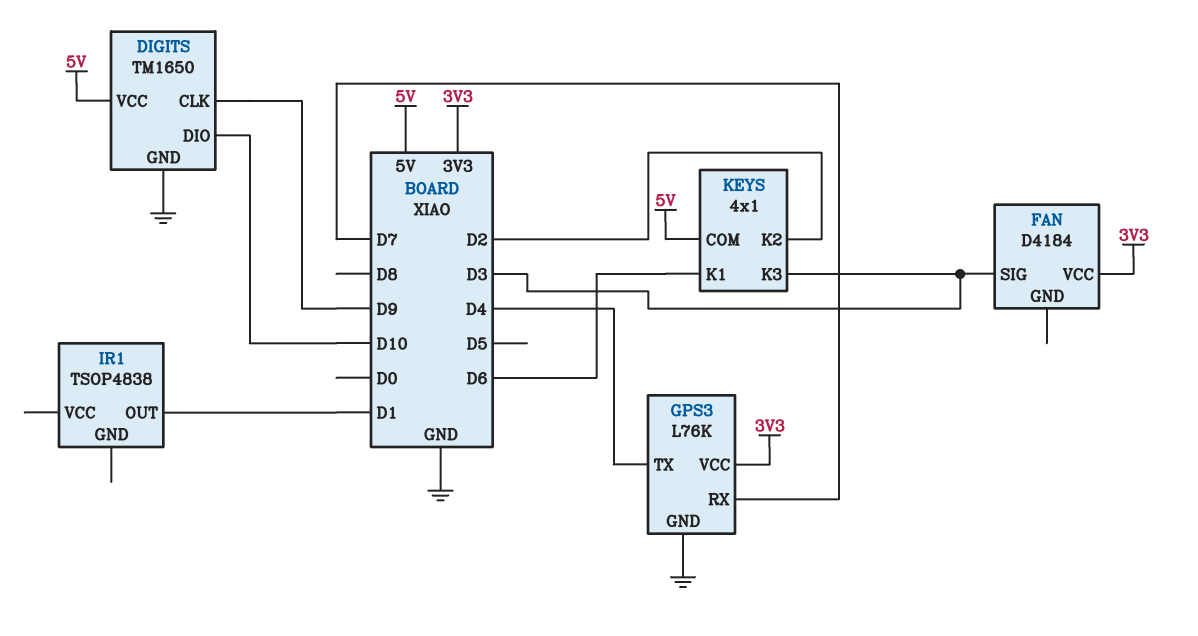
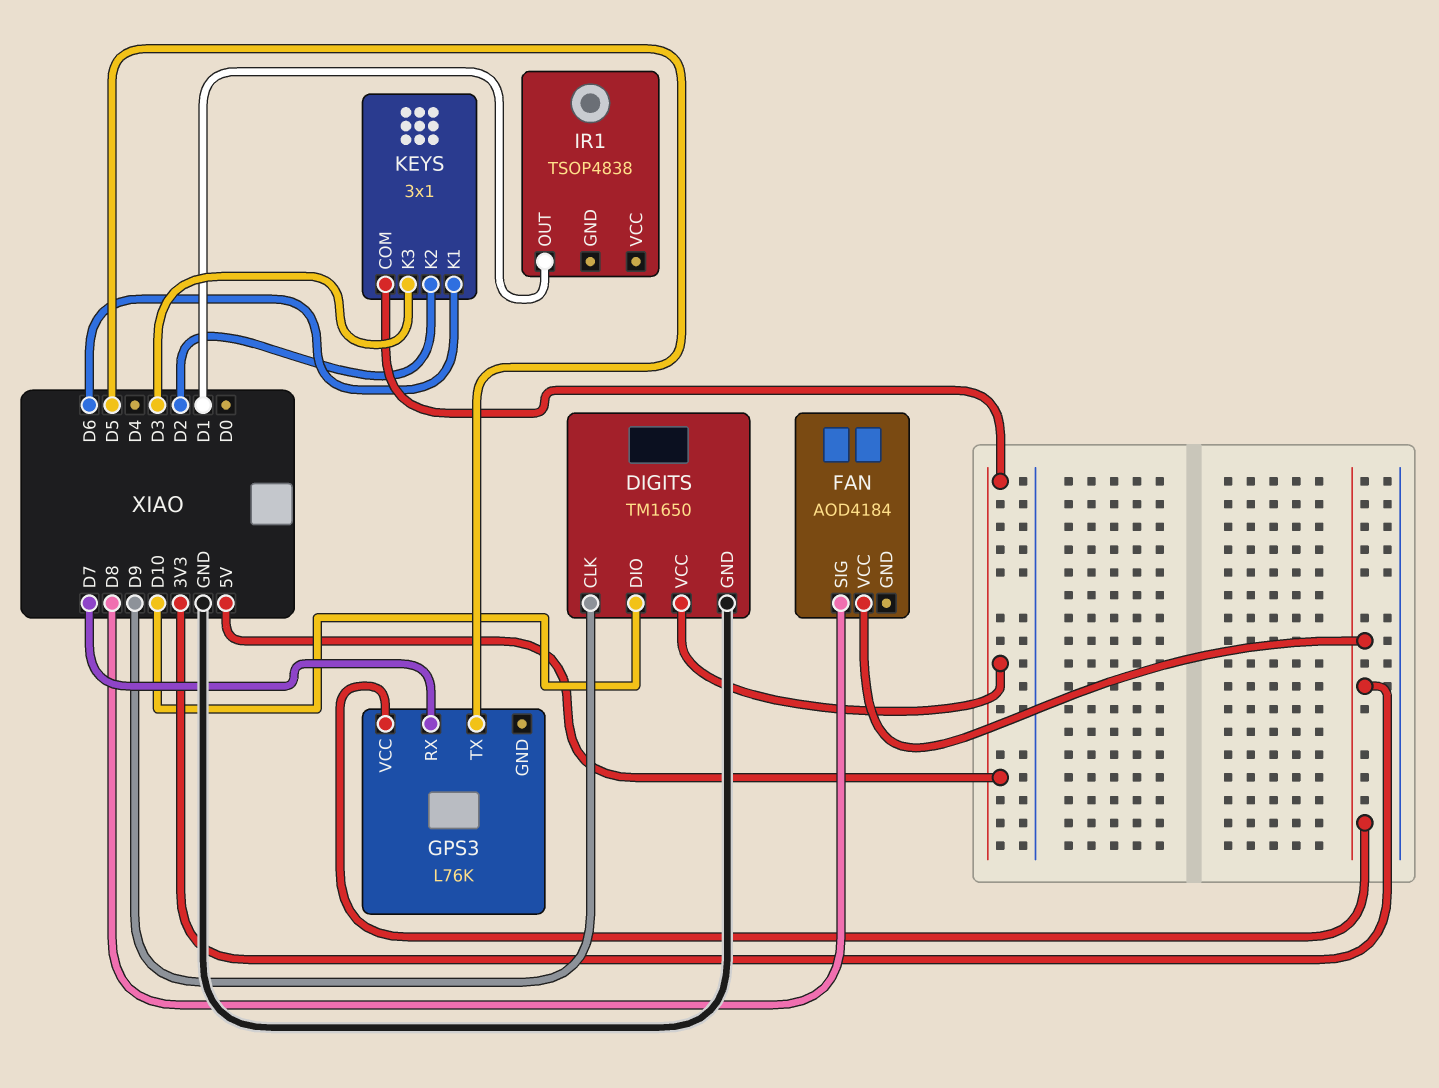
FAN: D4184 -> AOD4184
FAN pin SIG: D3 -> D8
GPS3 pin GND: GND -> none
GPS3 pin TX: D4 -> D5
KEYS: 4x1 -> 3x1

